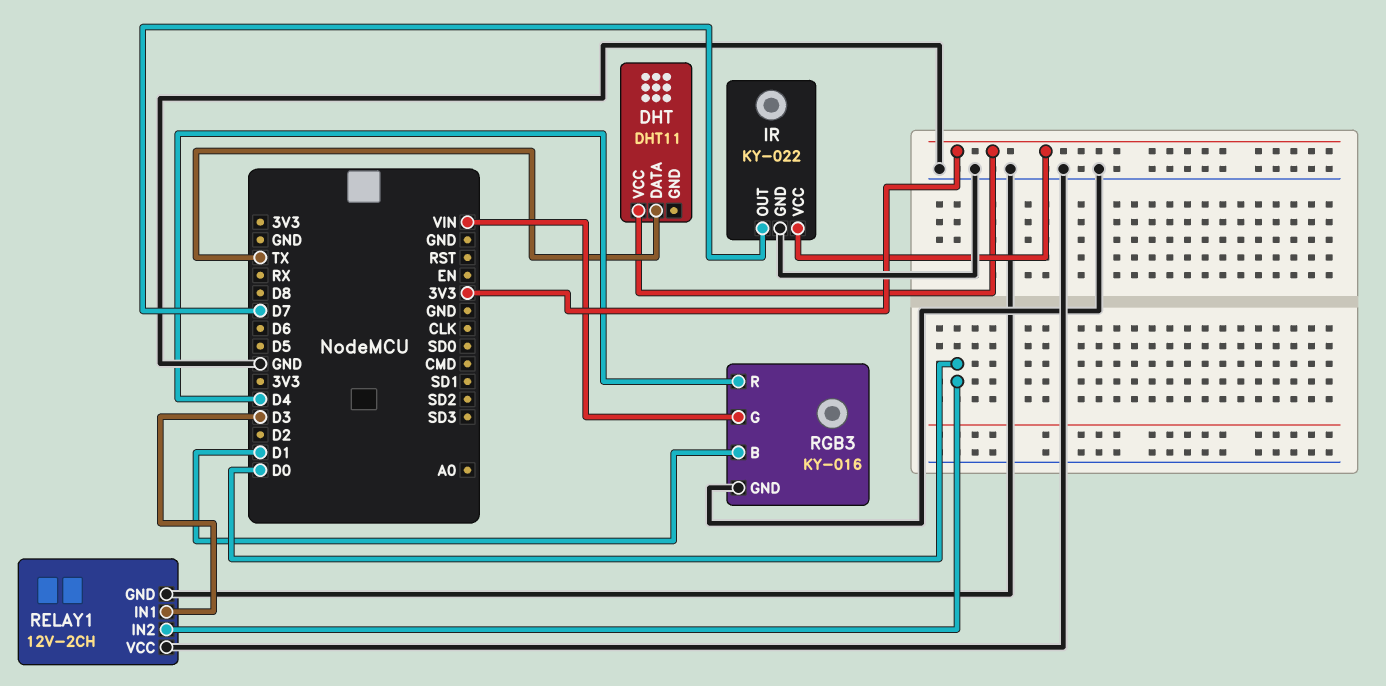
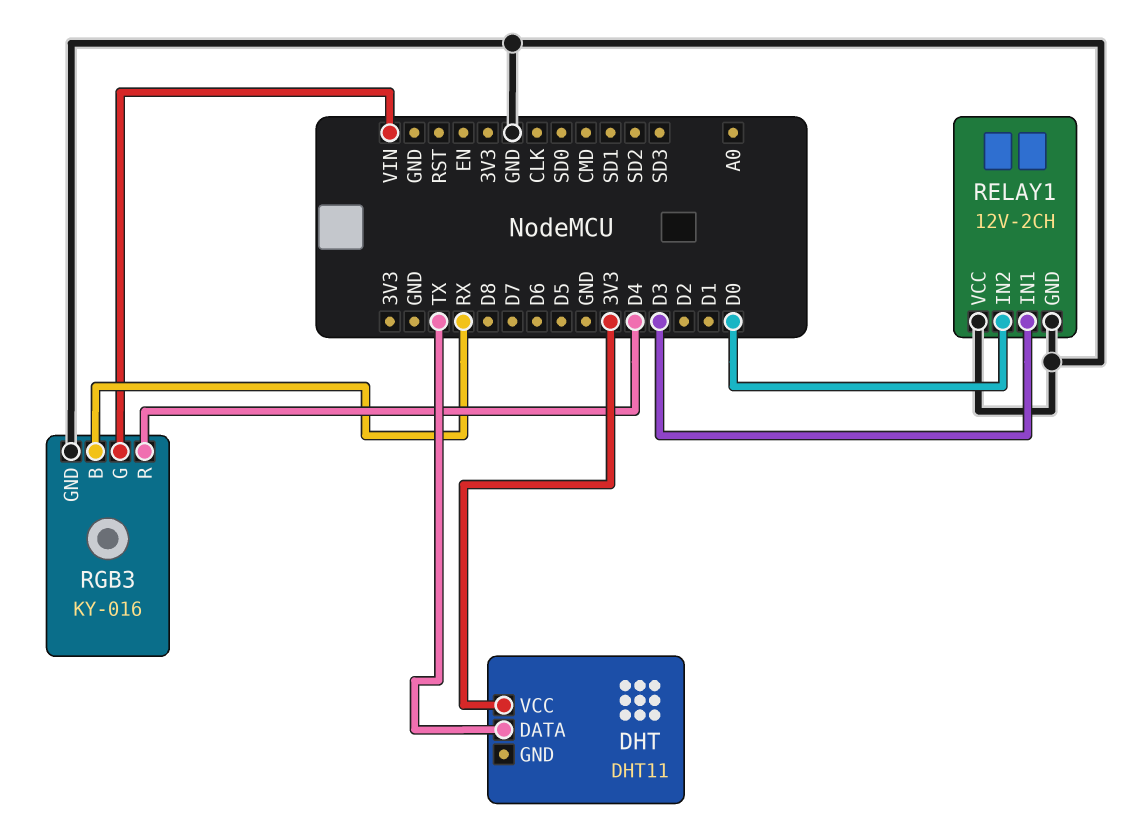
IR: KY-022 -> none
IR pin GND: GND -> none
IR pin OUT: D7 -> none
IR pin VCC: 3V3 -> none
RGB3 pin B: D1 -> RX

